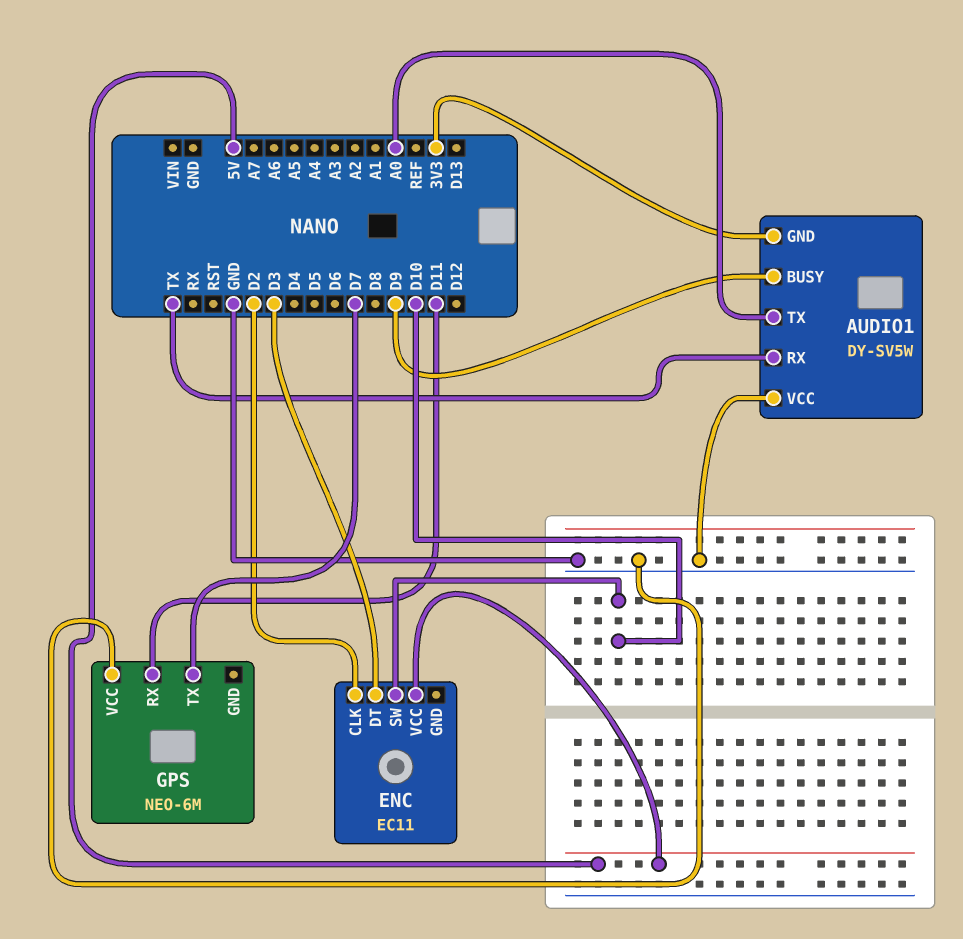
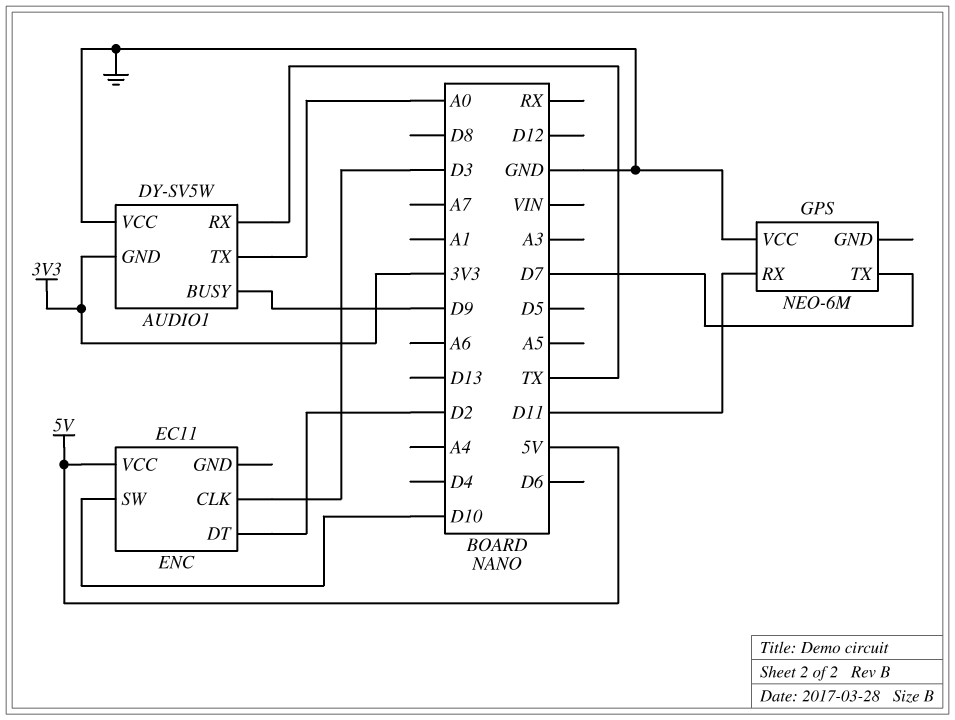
ENC pin CLK: D2 -> D3
ENC pin DT: D3 -> D2

